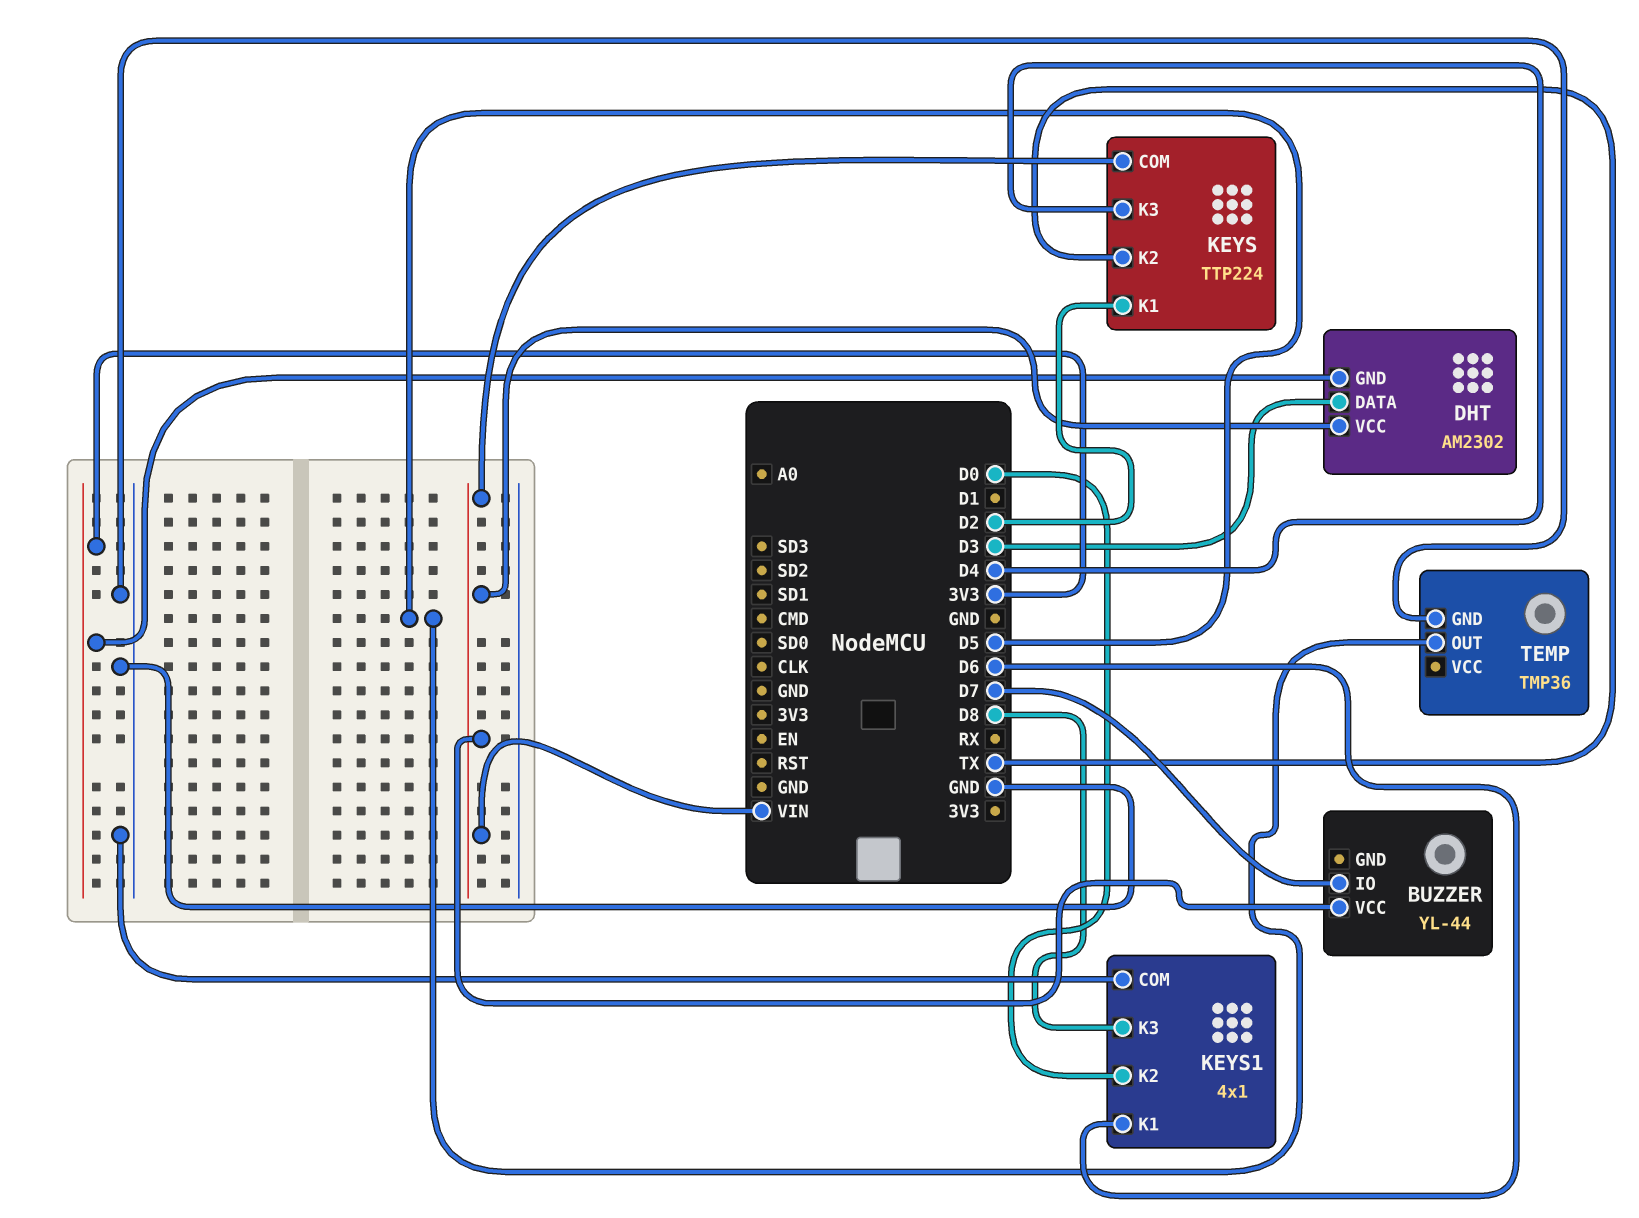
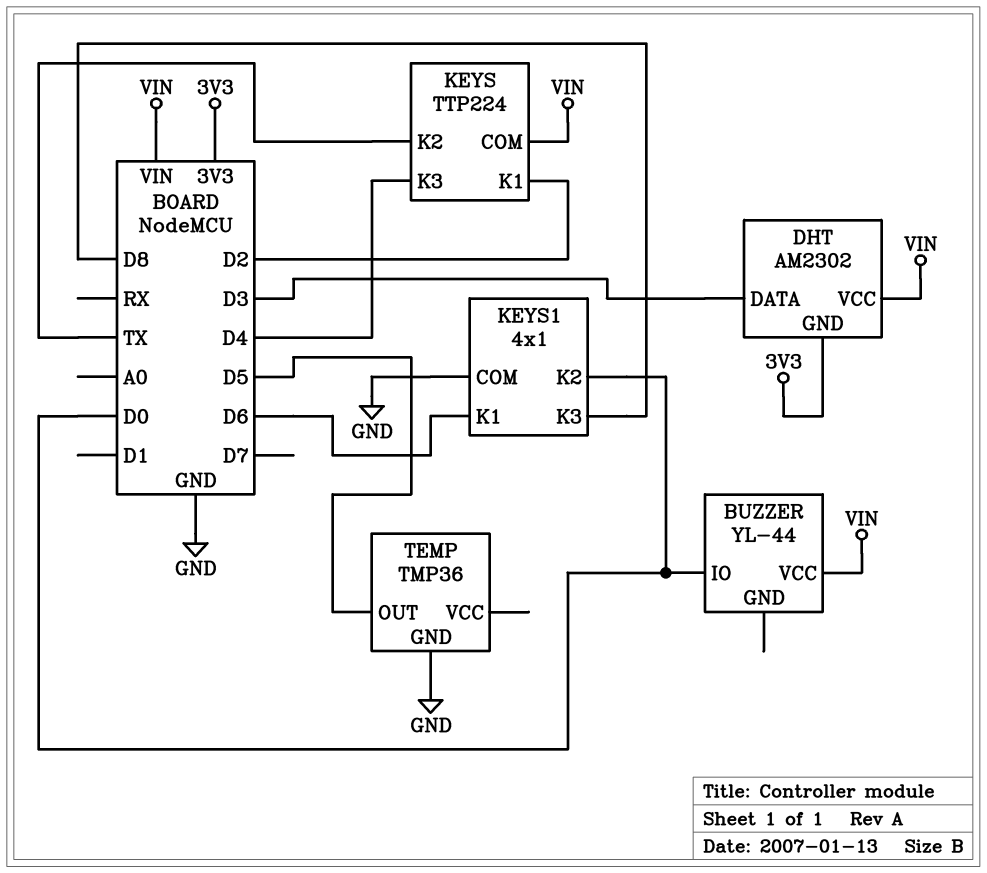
BUZZER pin IO: D7 -> D0

